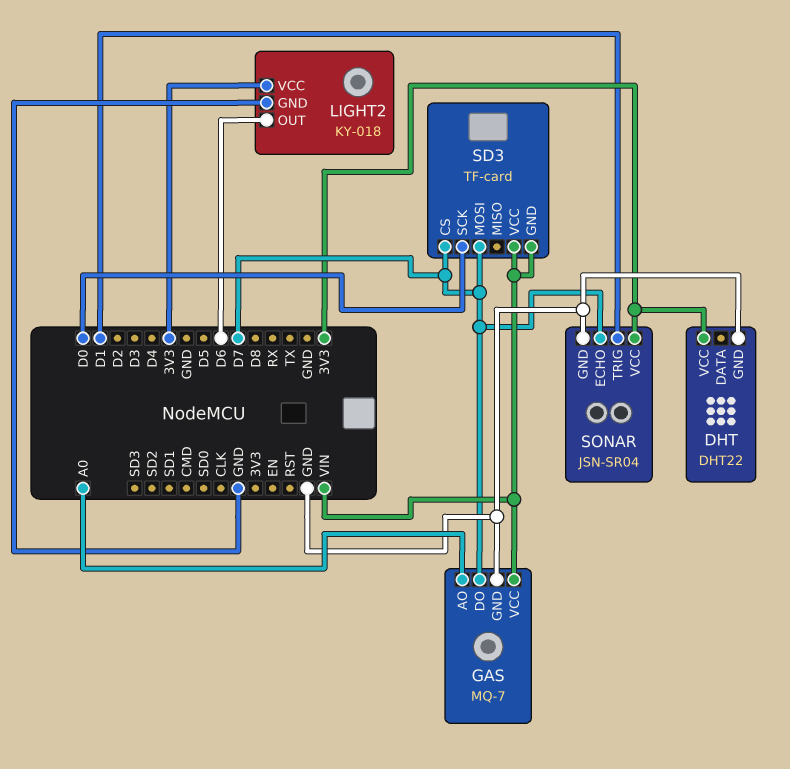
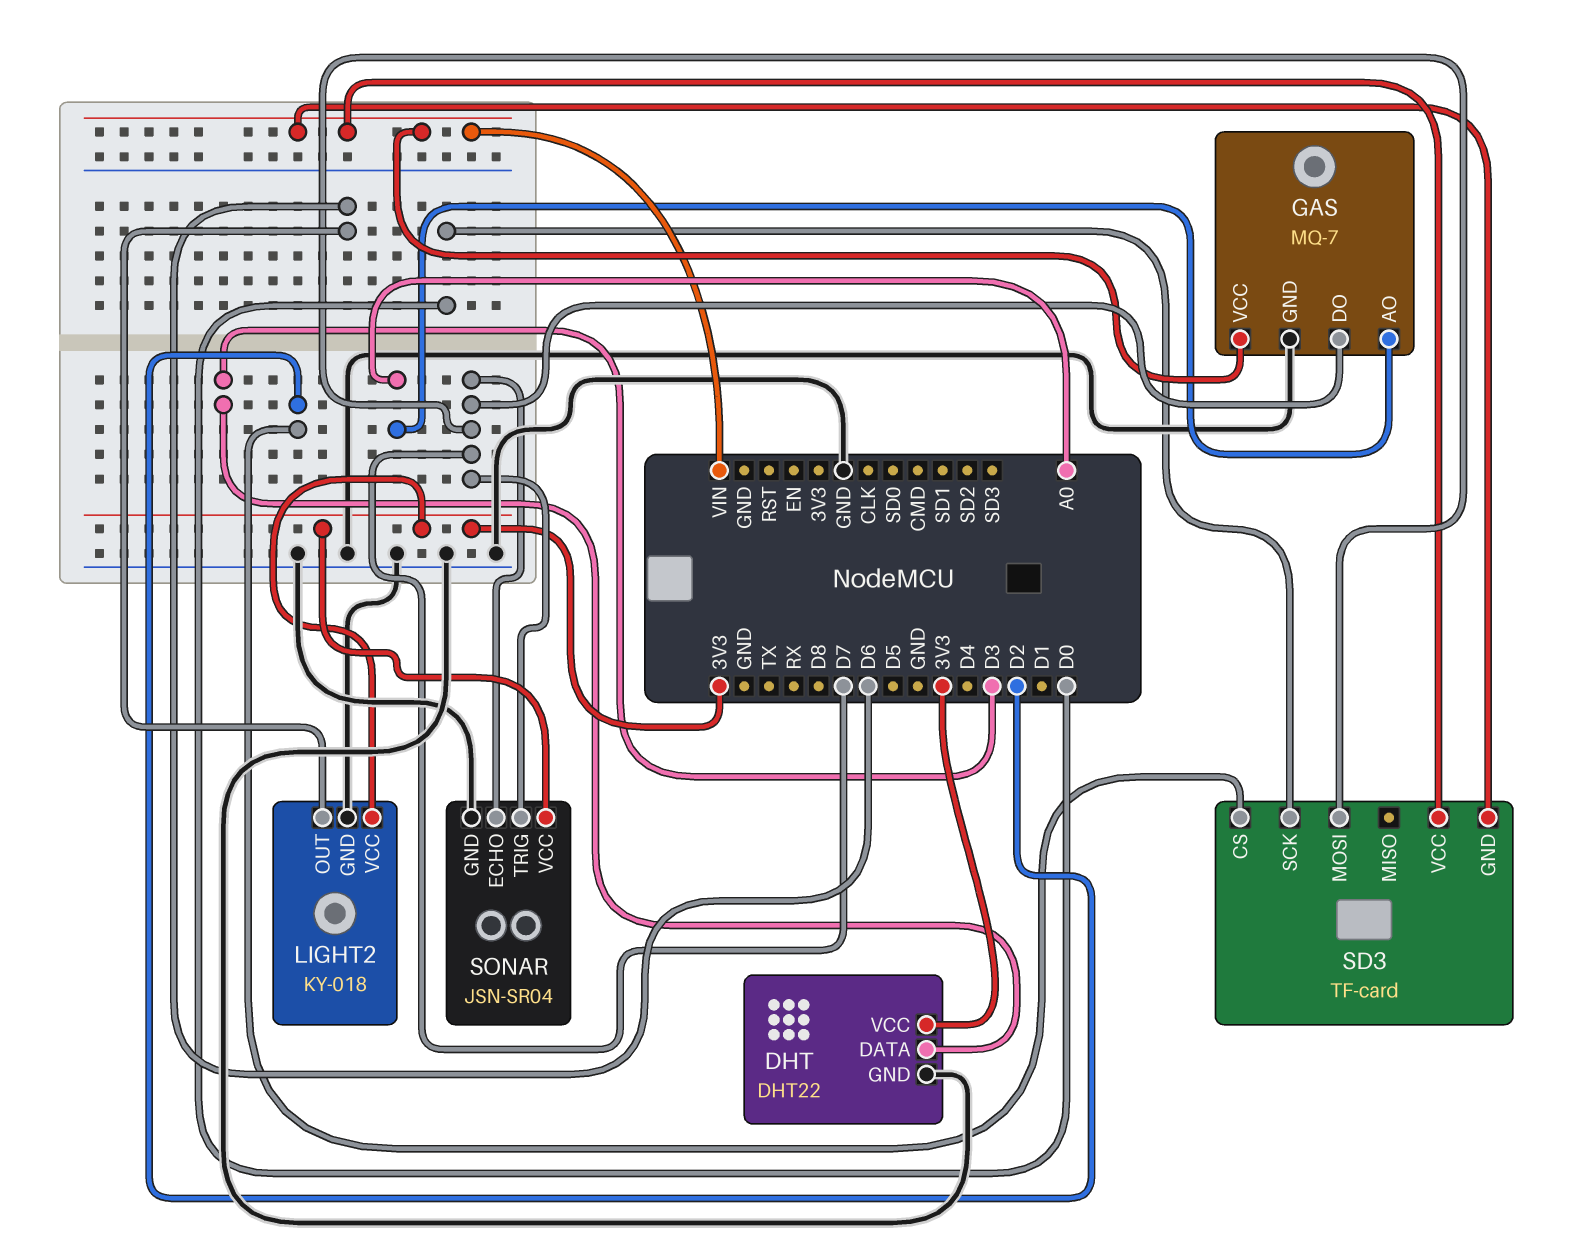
DHT pin DATA: none -> D3
SD3 pin CS: D7 -> D2
SONAR pin TRIG: D1 -> D7

